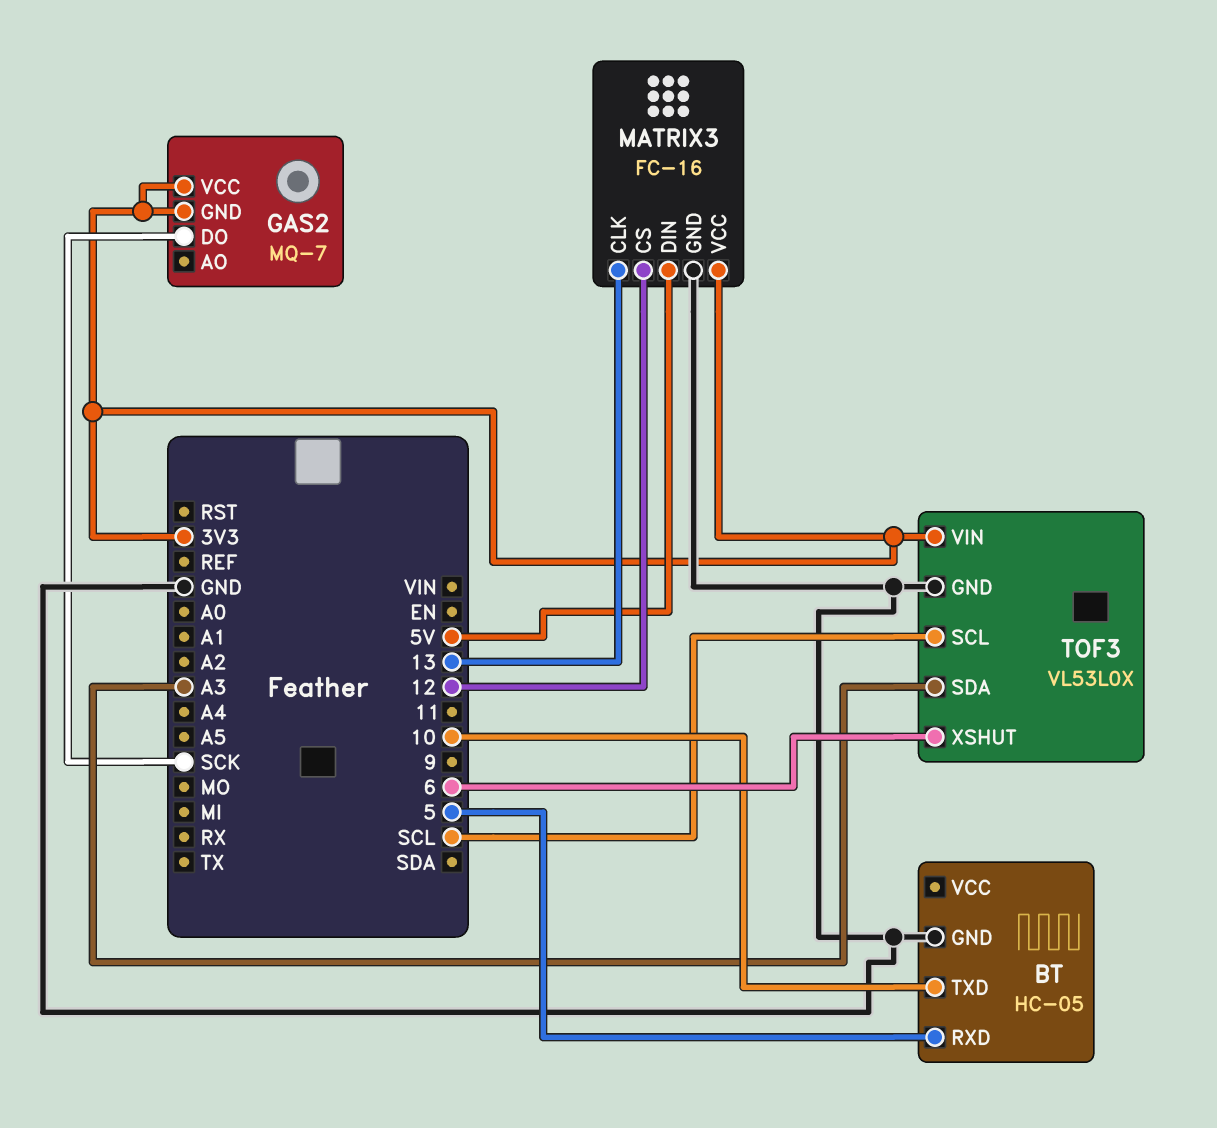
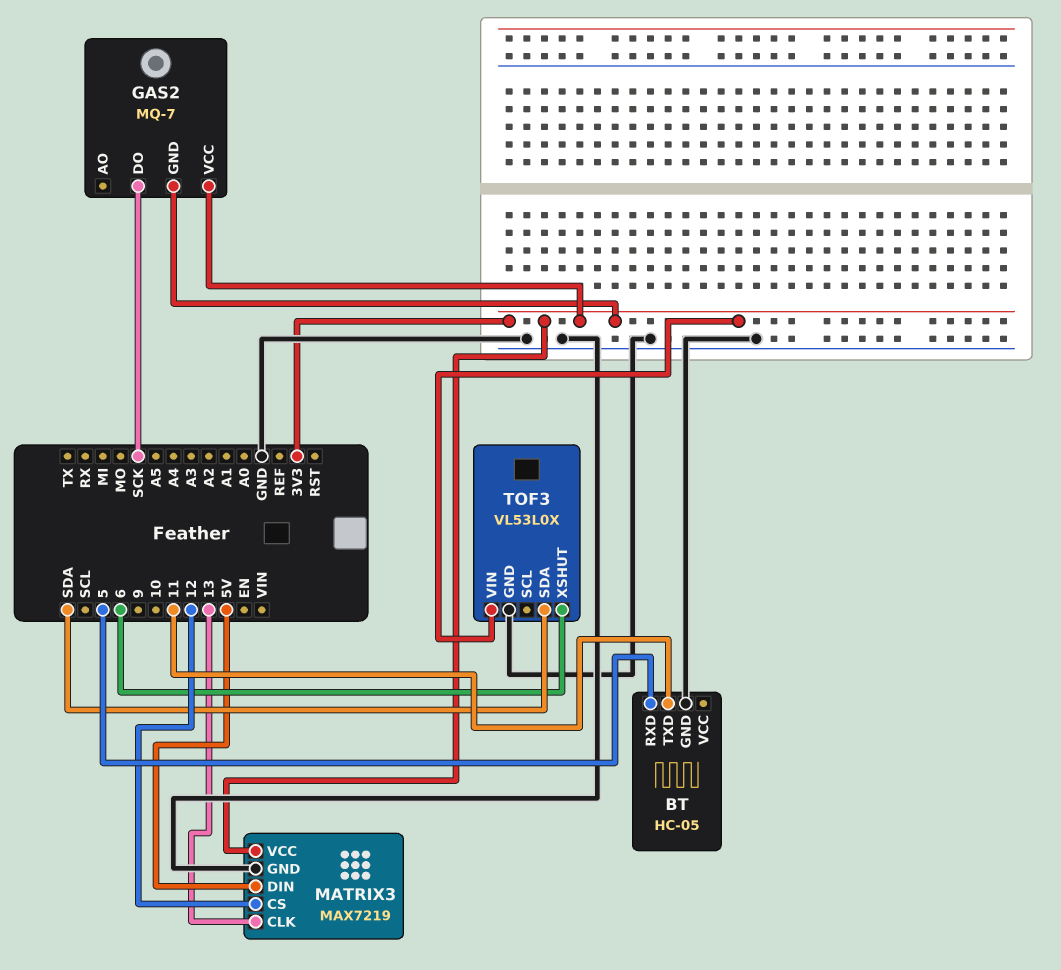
BT pin TXD: 10 -> 11
MATRIX3: FC-16 -> MAX7219
TOF3 pin SCL: SCL -> none
TOF3 pin SDA: A3 -> SDA

